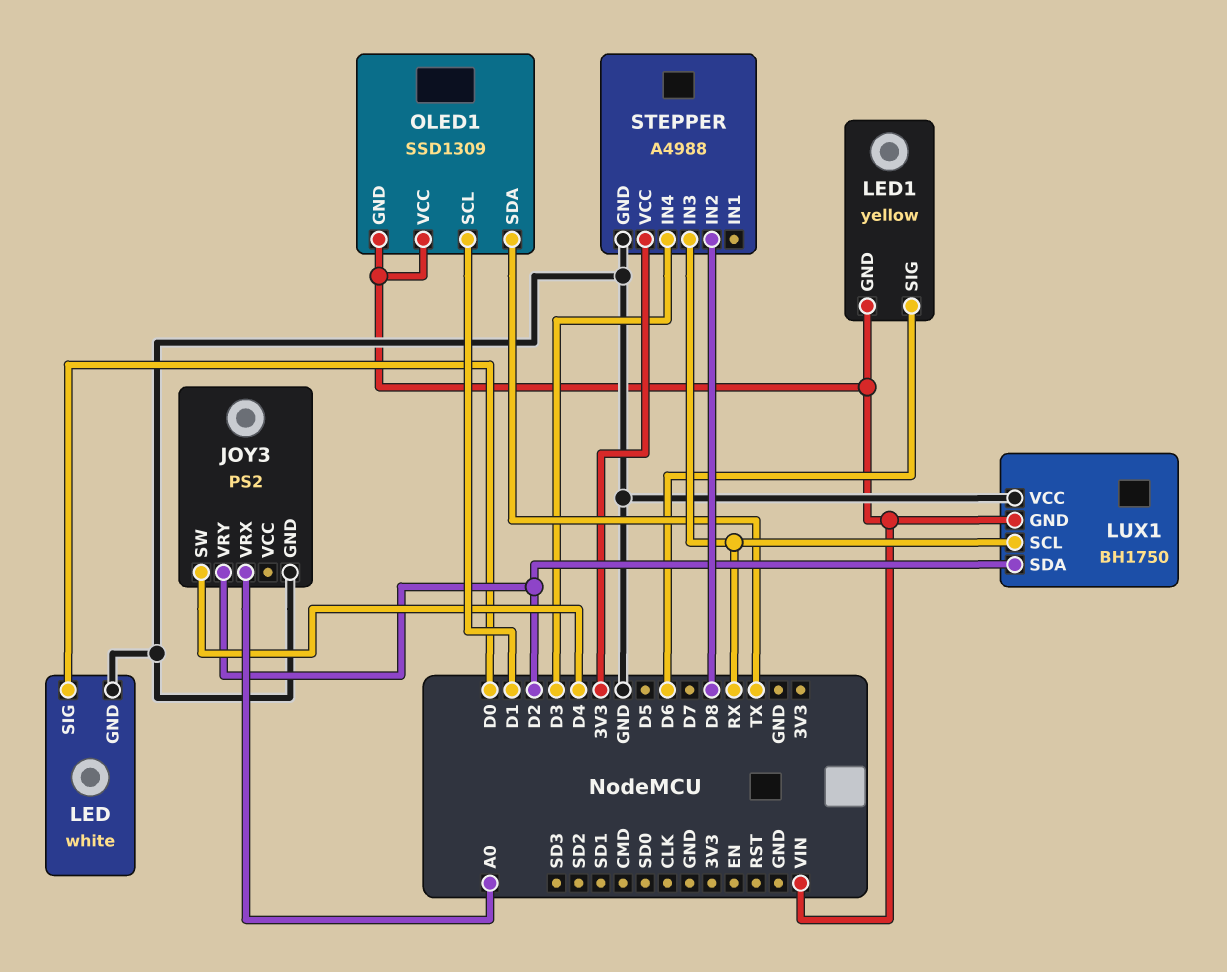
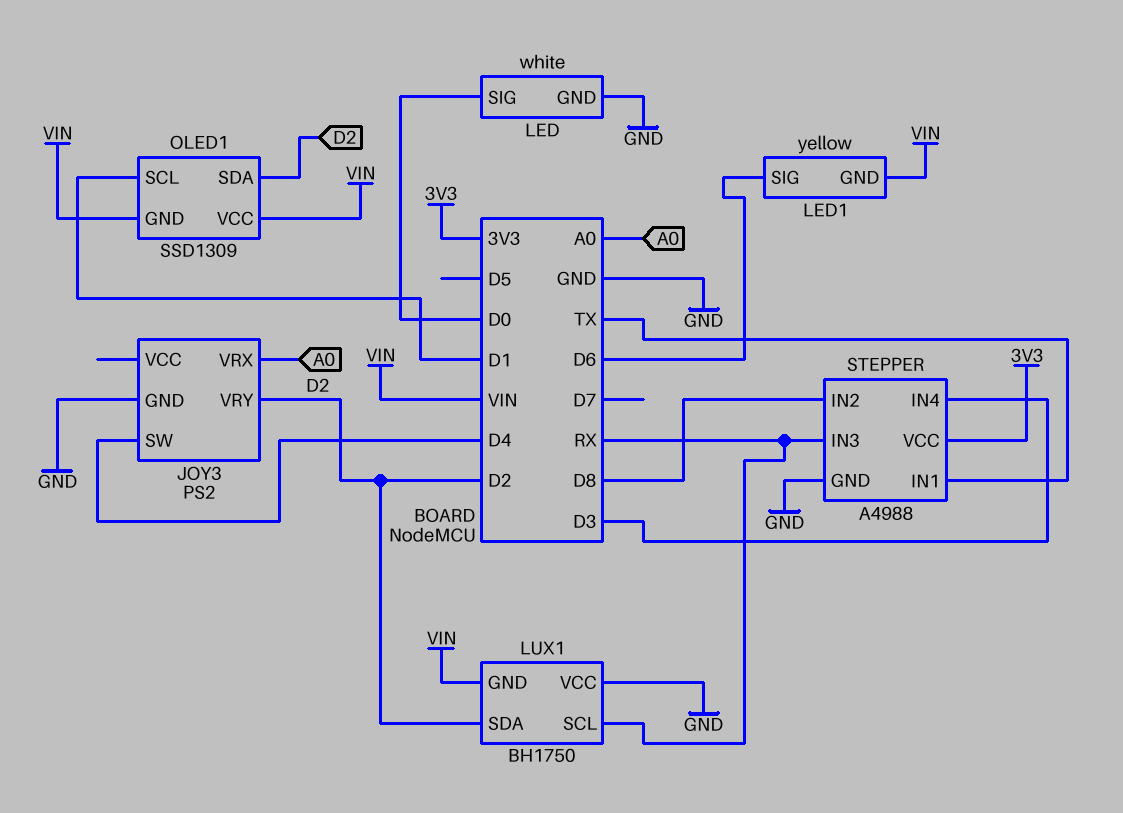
OLED1 pin SDA: TX -> D2
STEPPER pin IN1: none -> TX

